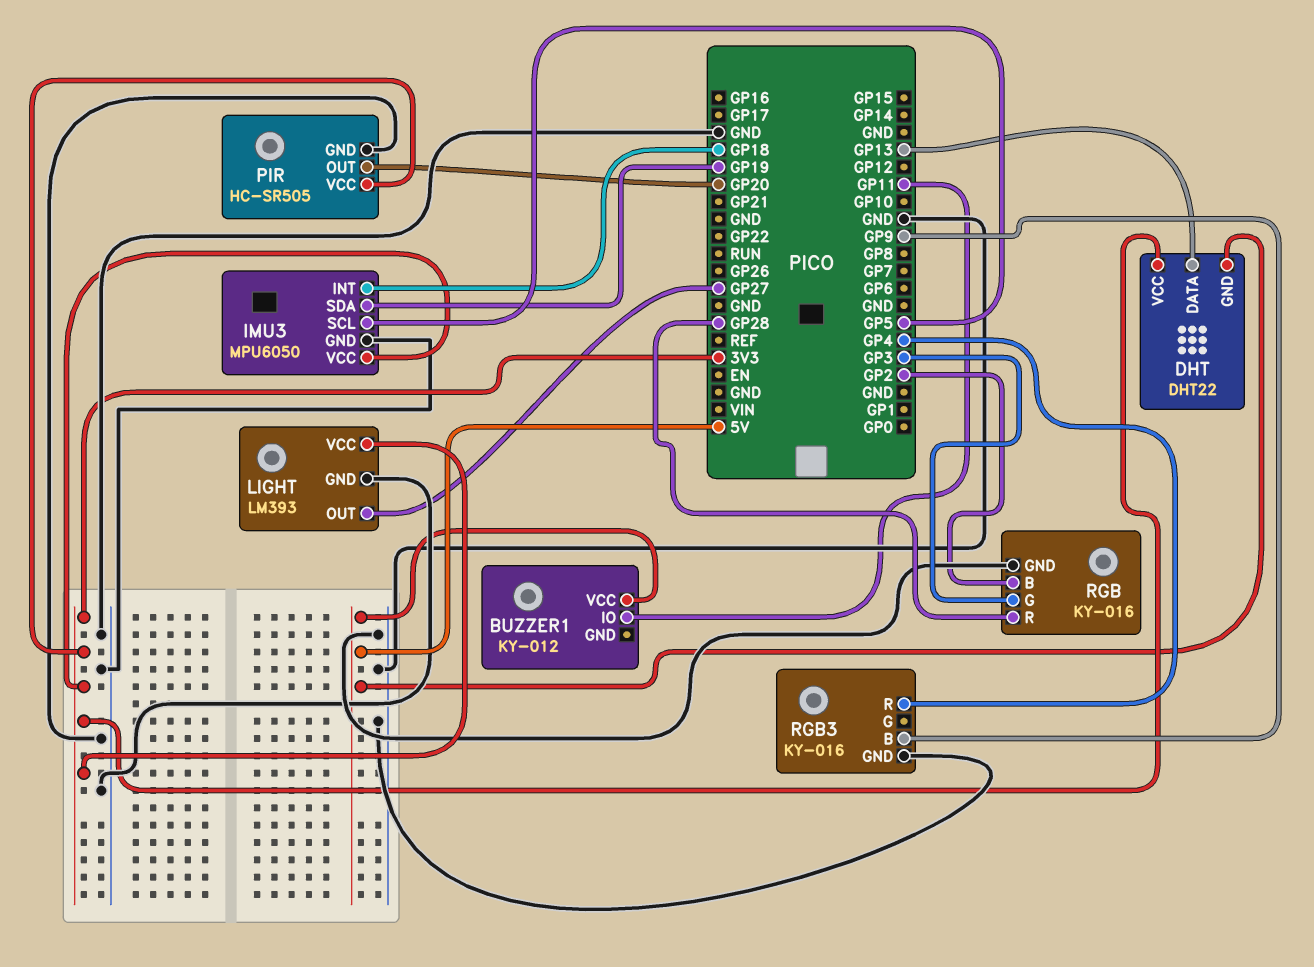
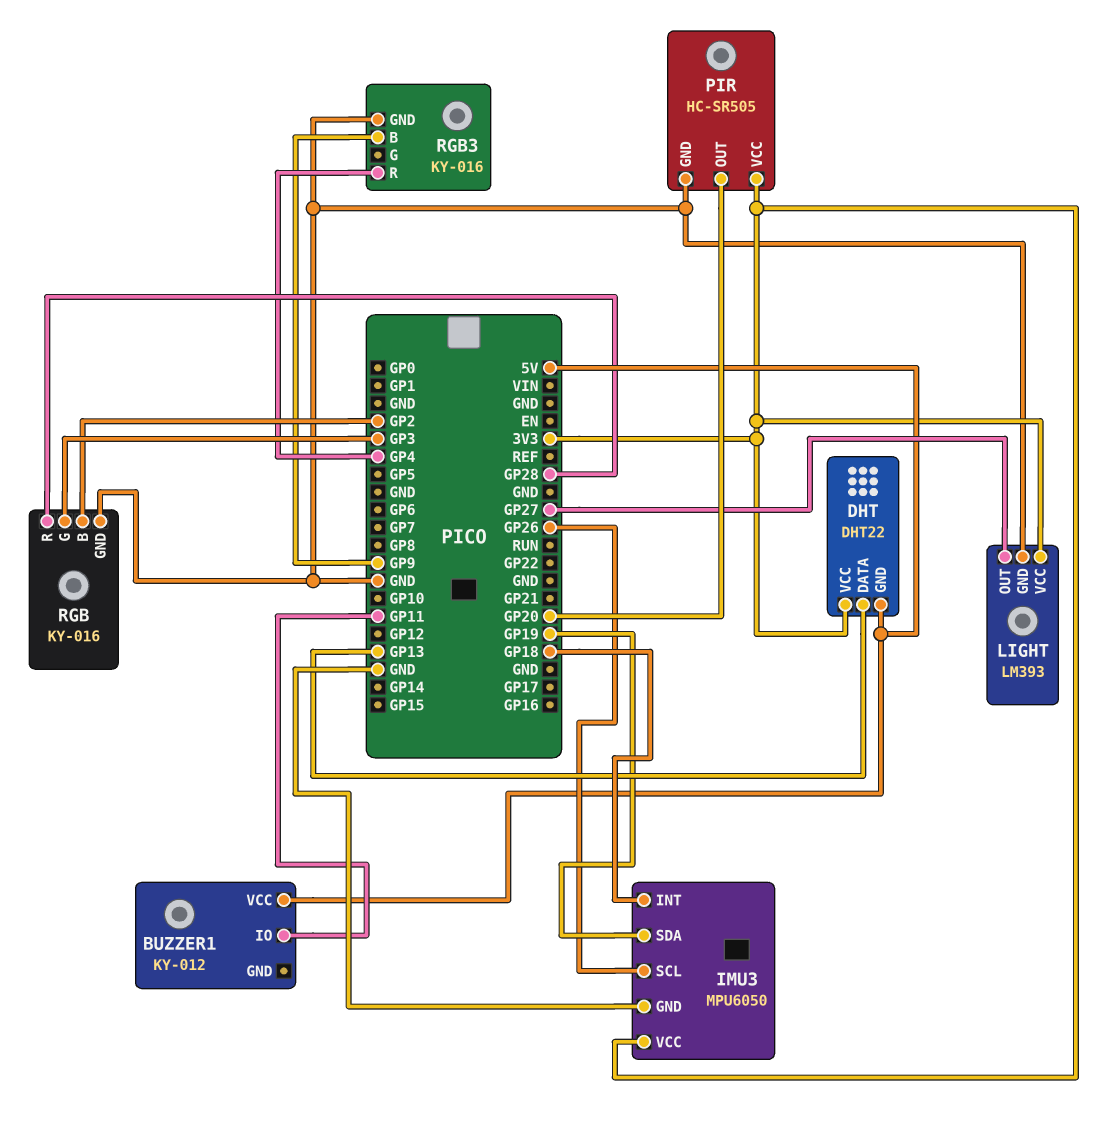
IMU3 pin SCL: GP5 -> GP26

